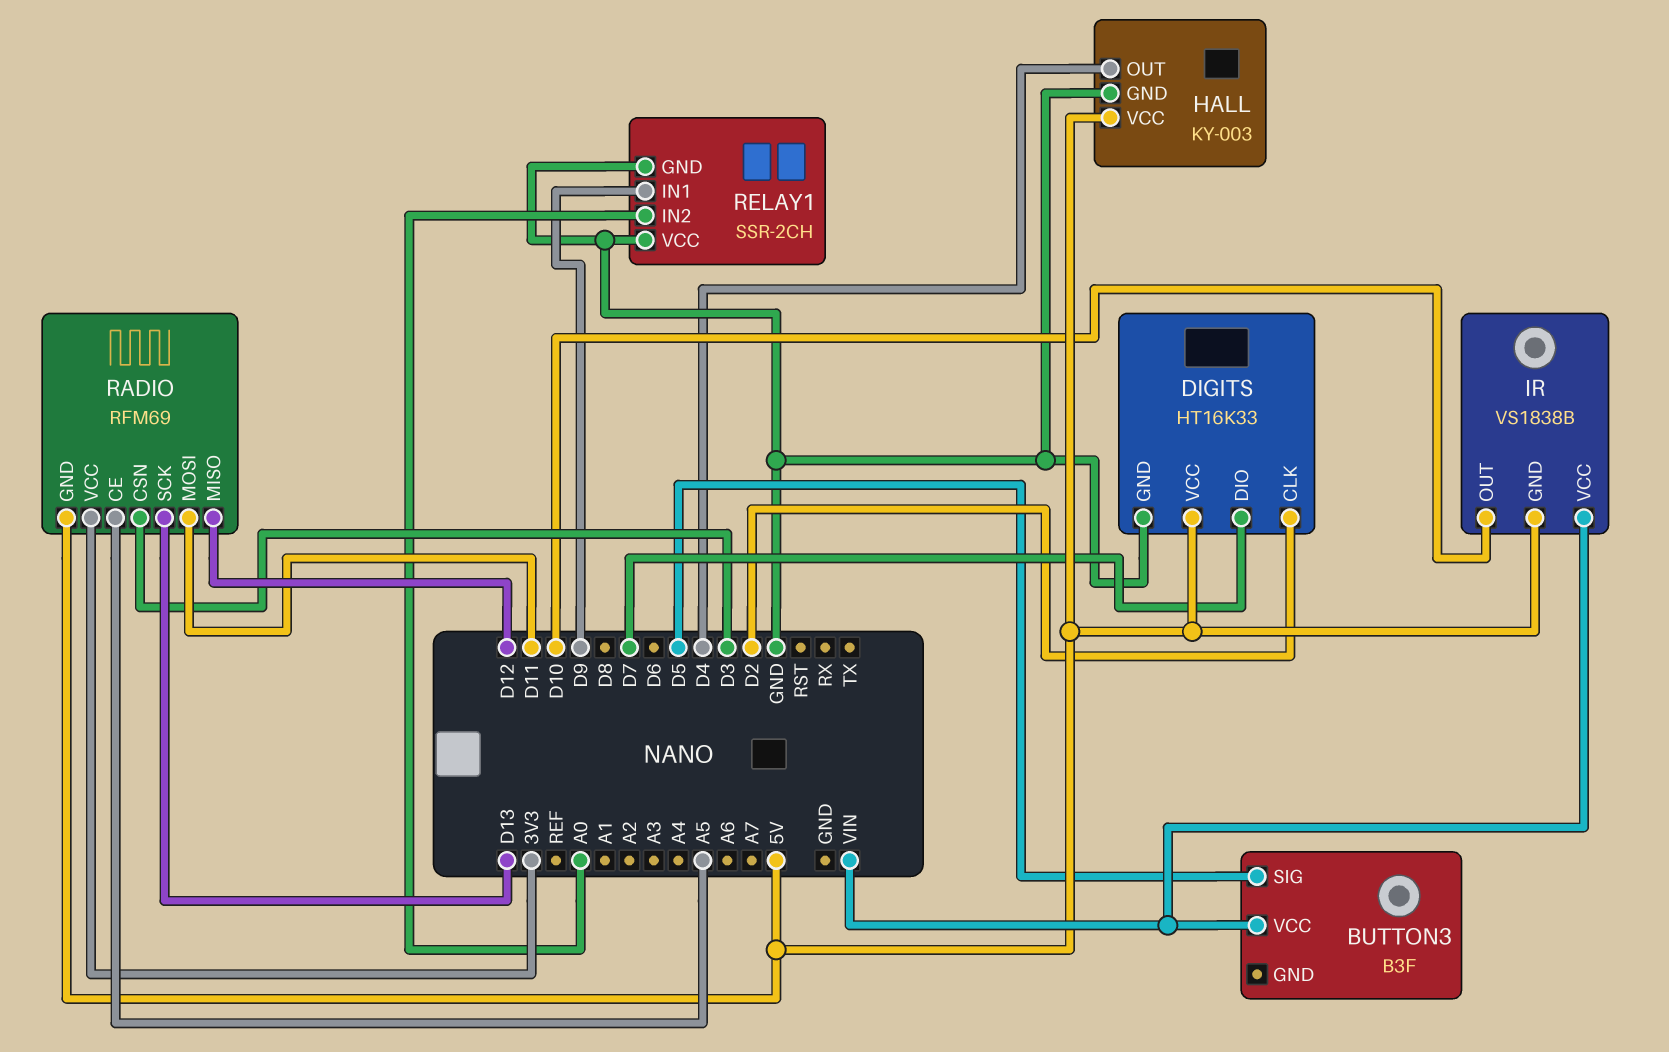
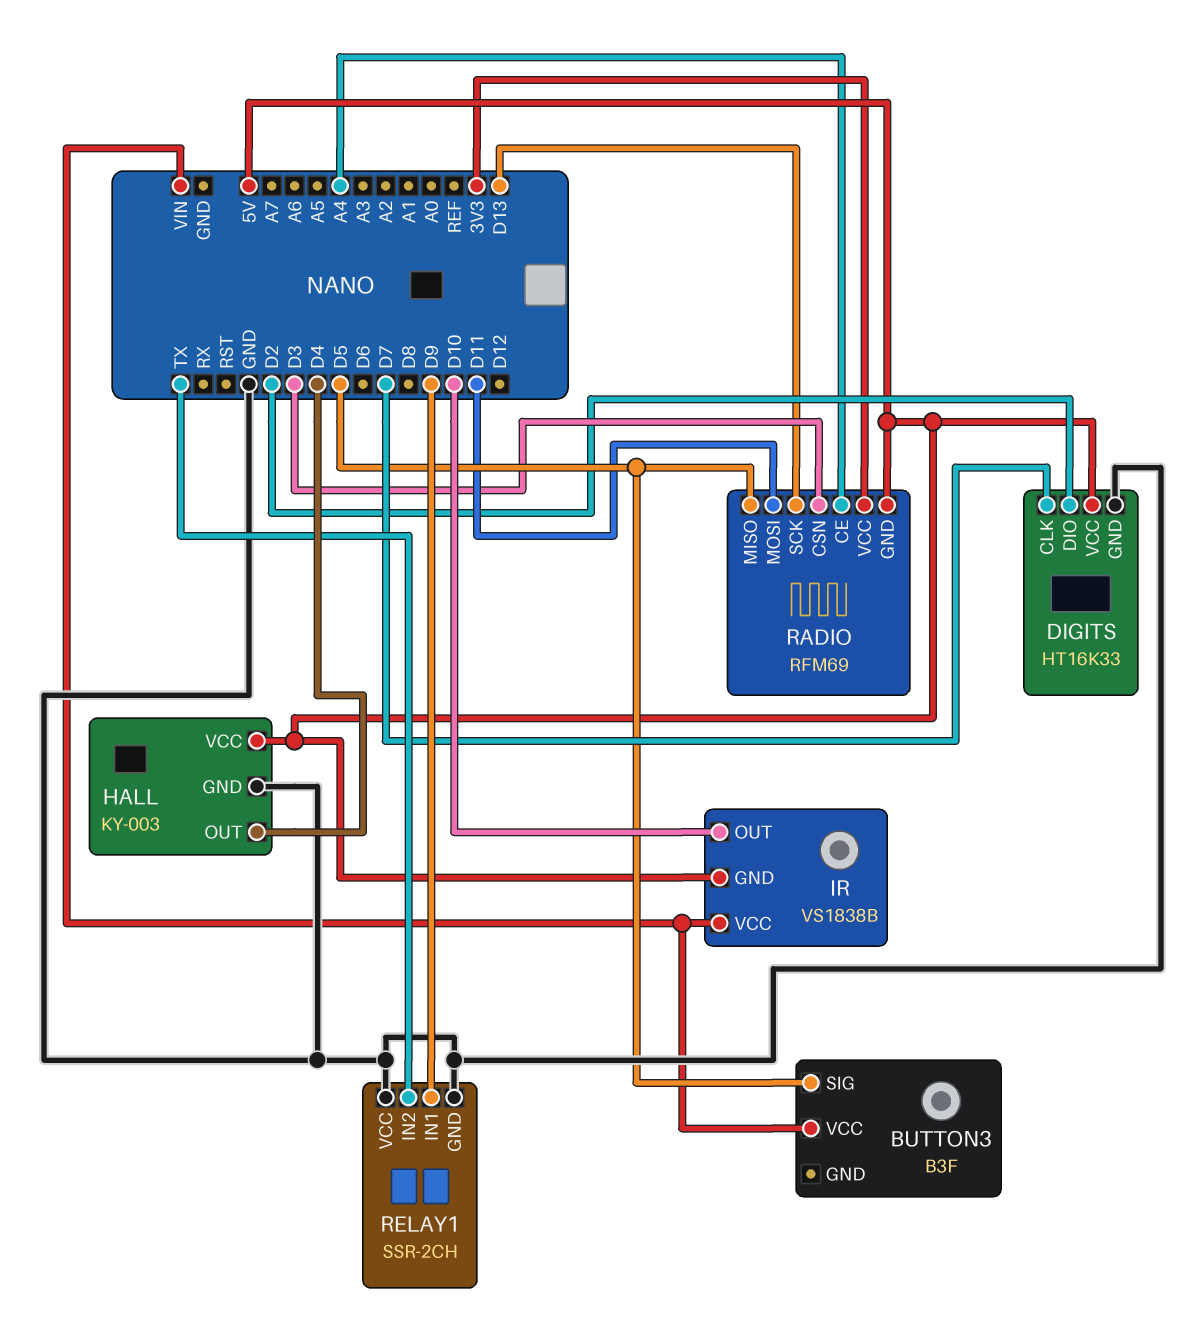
DIGITS pin CLK: D2 -> D7
DIGITS pin DIO: D7 -> D2
RADIO pin CE: A5 -> A4
RADIO pin MISO: D12 -> D5
RELAY1 pin IN2: A0 -> TX

